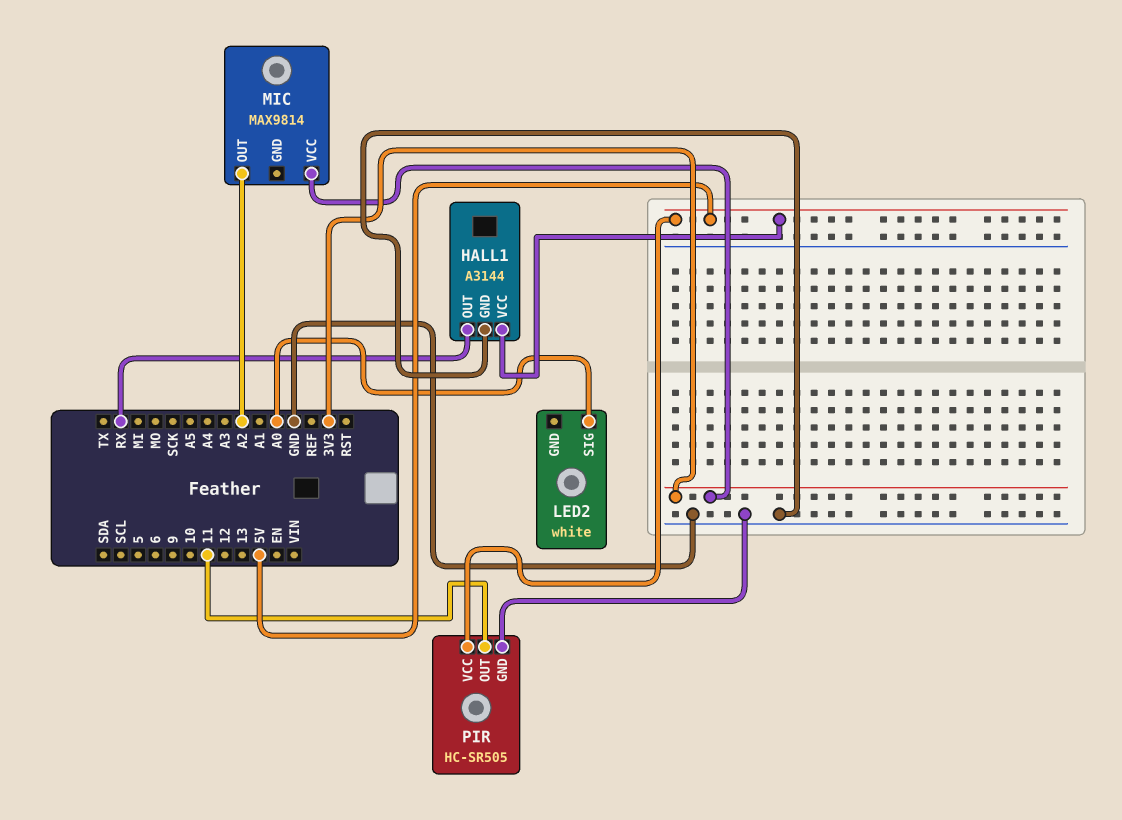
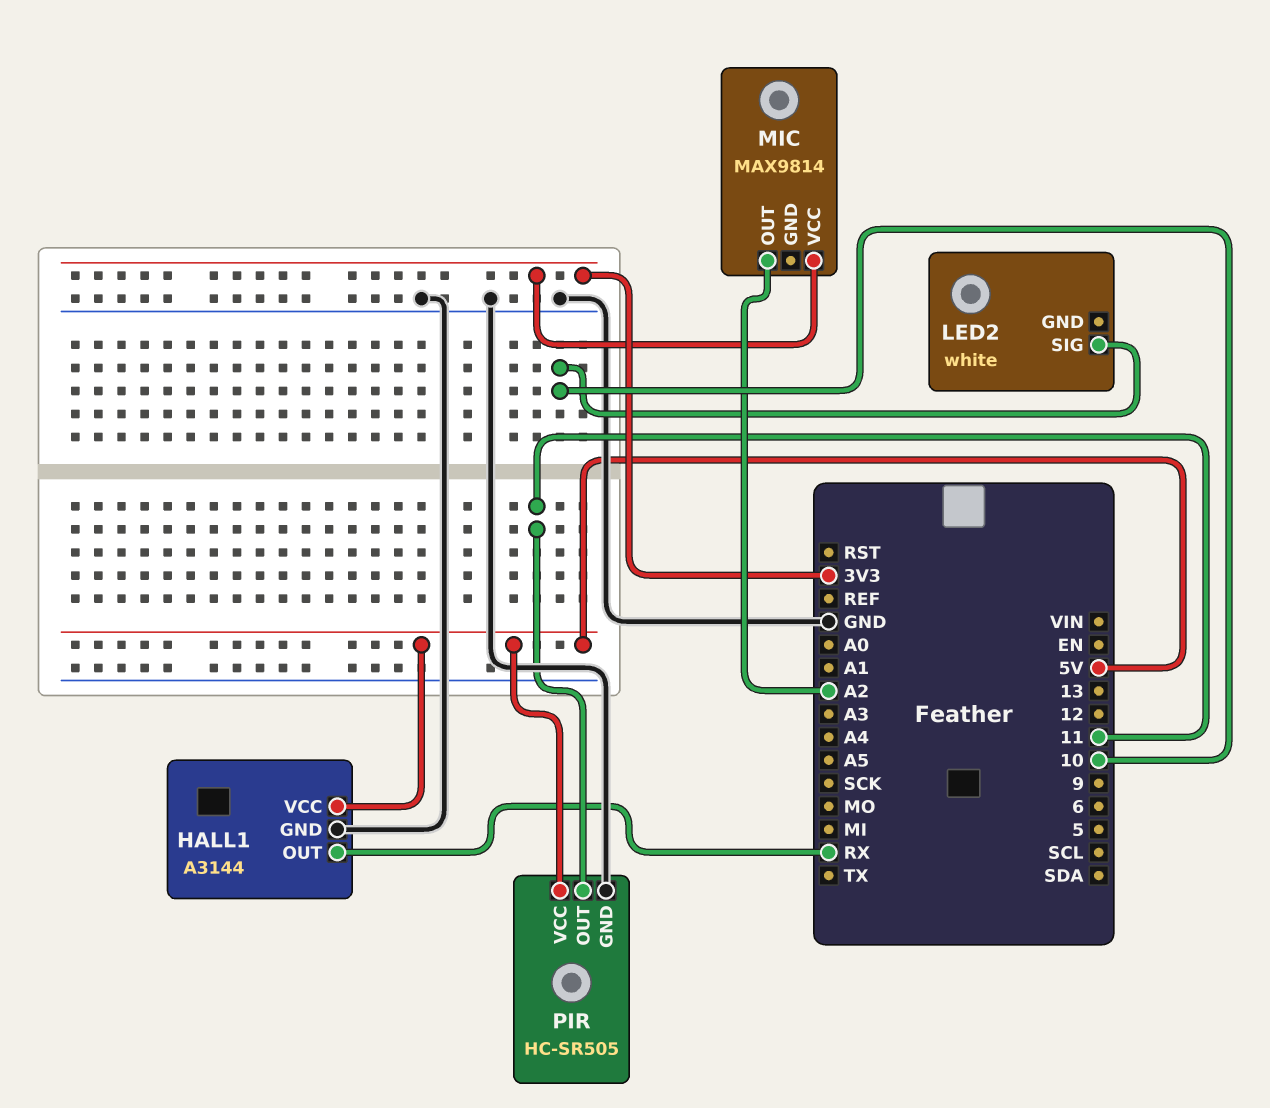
LED2 pin SIG: A0 -> 10

